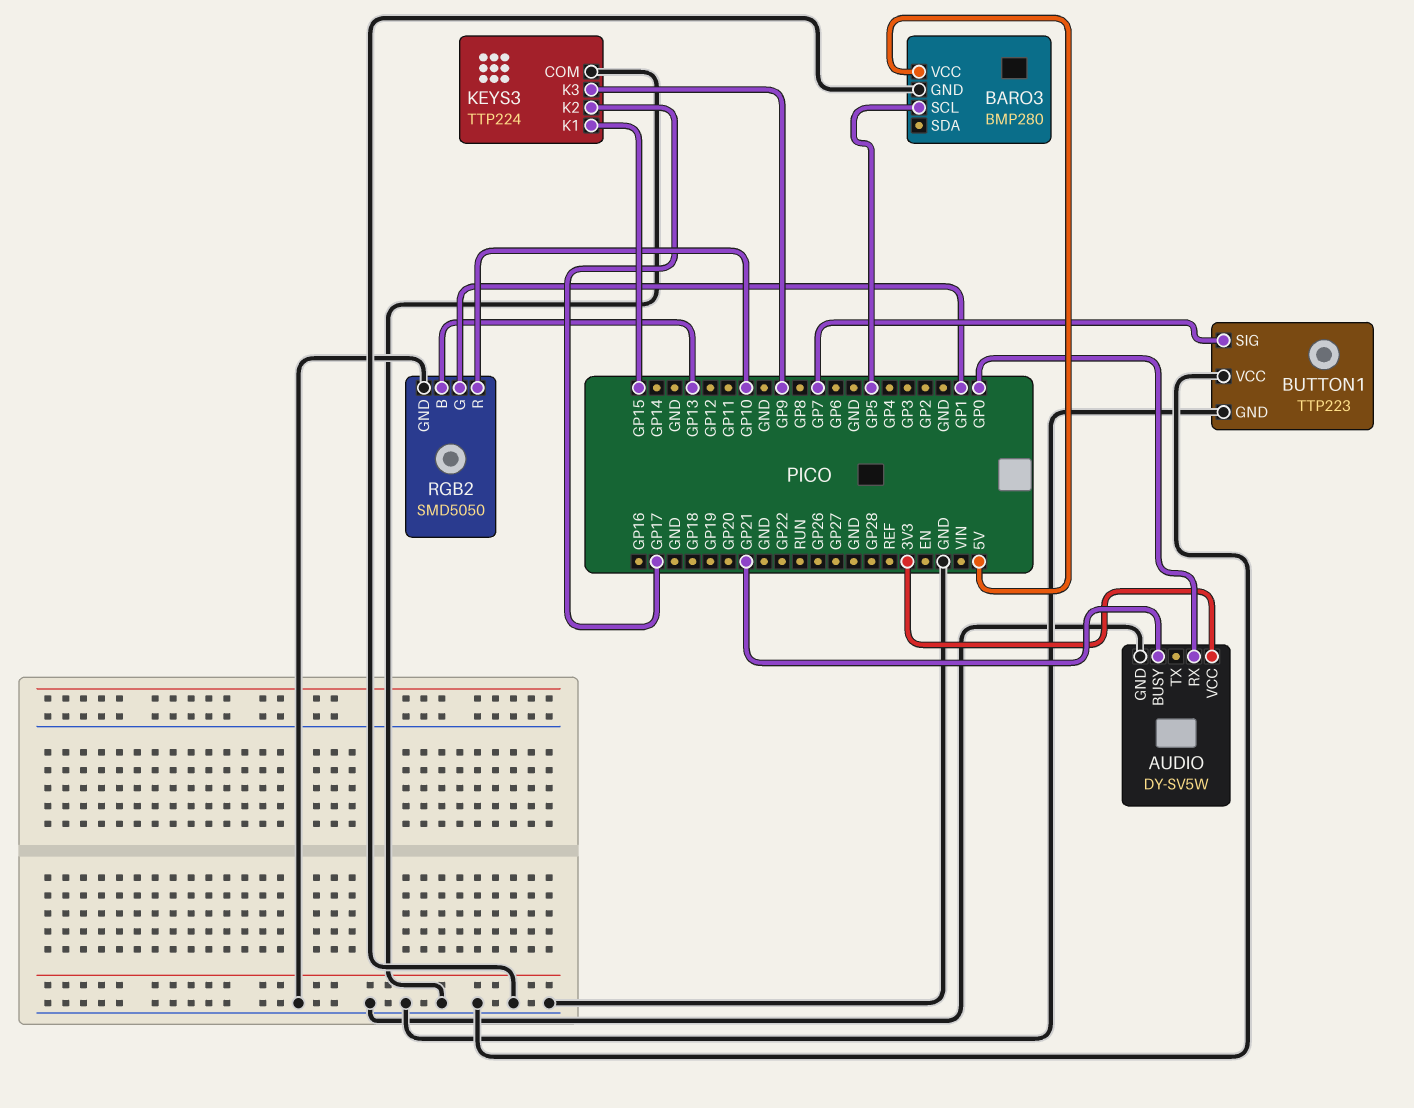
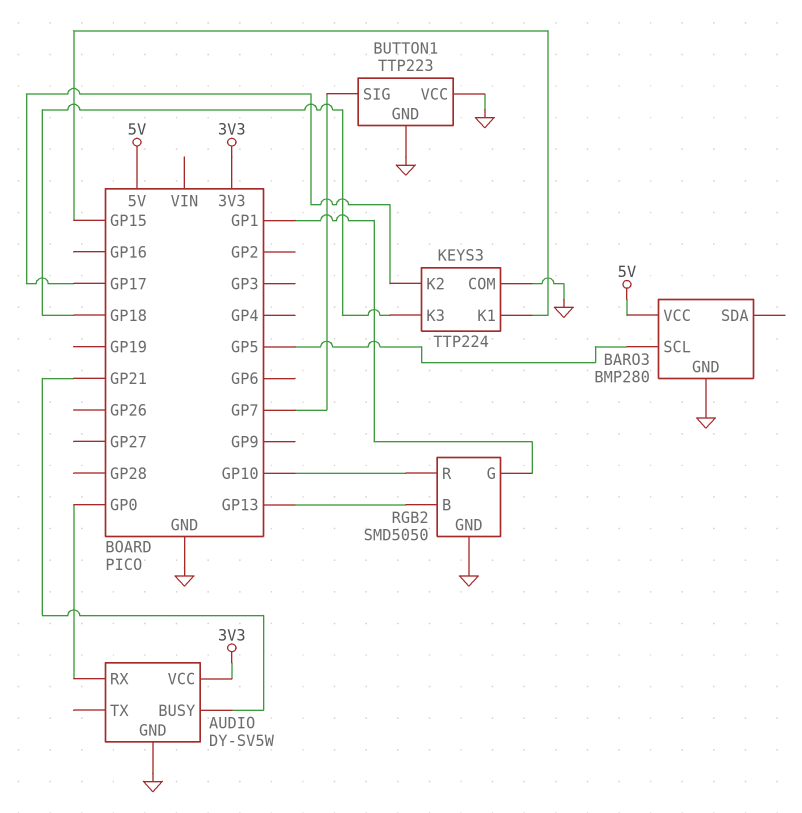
KEYS3 pin K3: GP9 -> GP18

